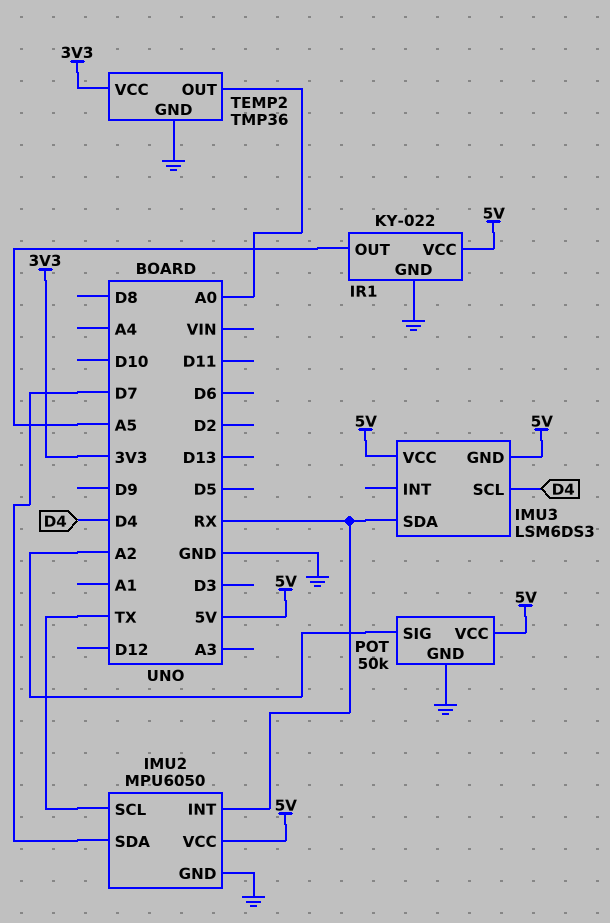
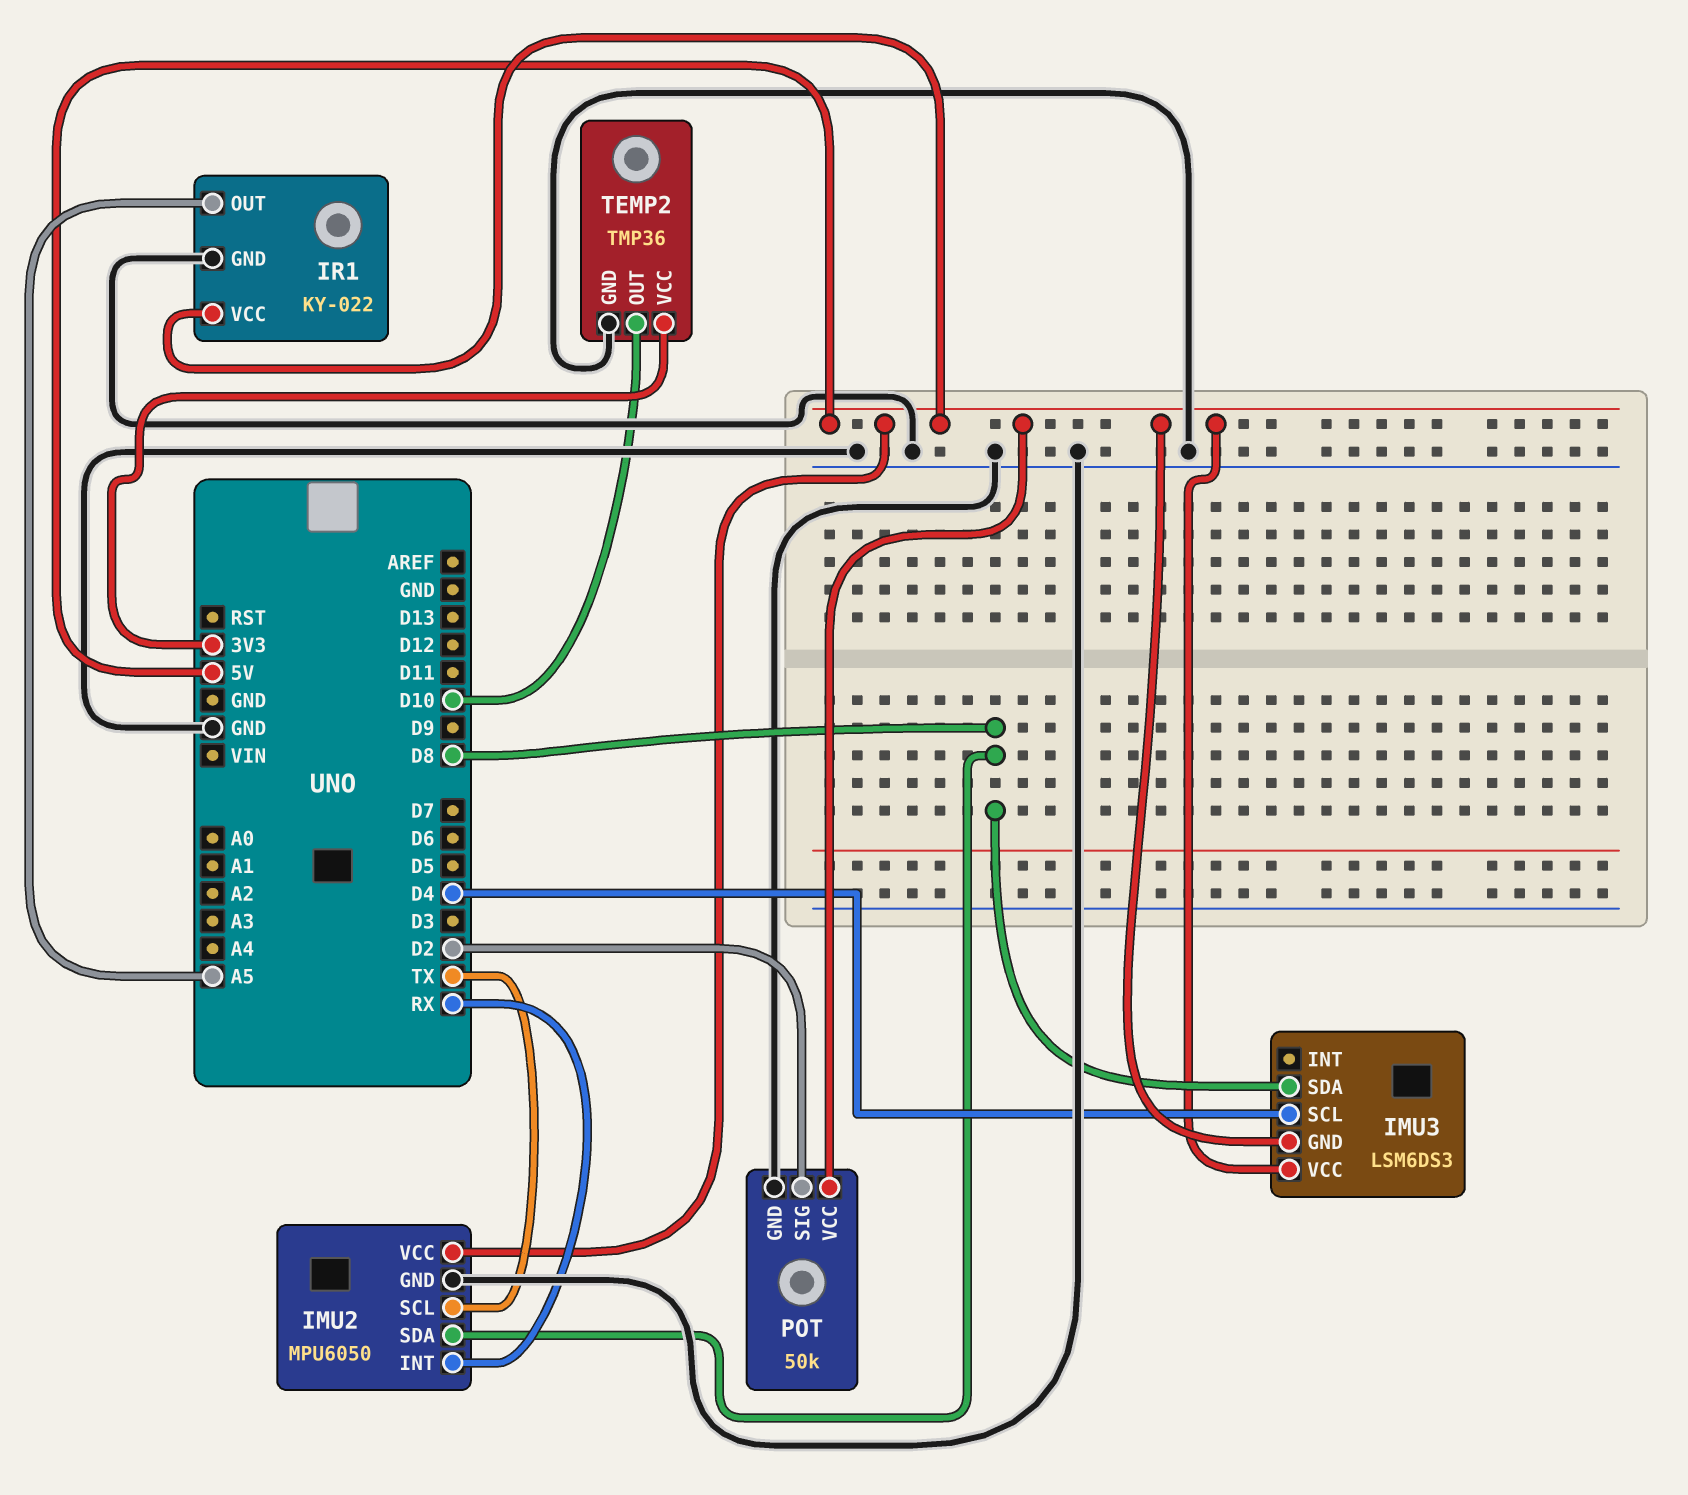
IMU2 pin SDA: D7 -> D8
IMU3 pin SDA: RX -> D8
POT pin SIG: A2 -> D2
TEMP2 pin OUT: A0 -> D10

